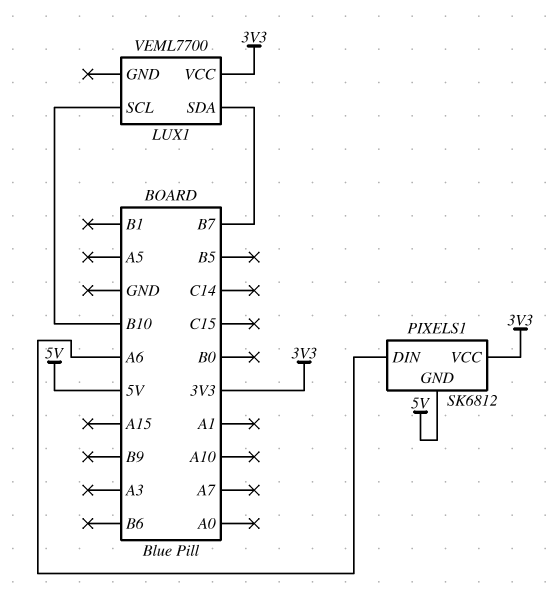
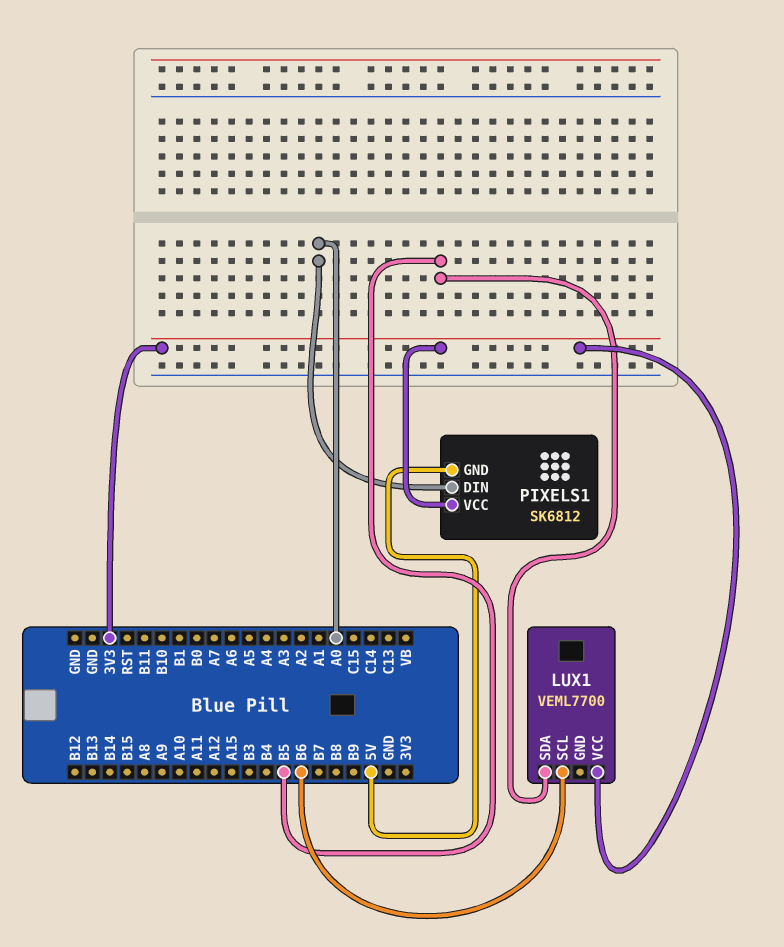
LUX1 pin SCL: B10 -> B6
LUX1 pin SDA: B7 -> B5
PIXELS1 pin DIN: A6 -> A0

